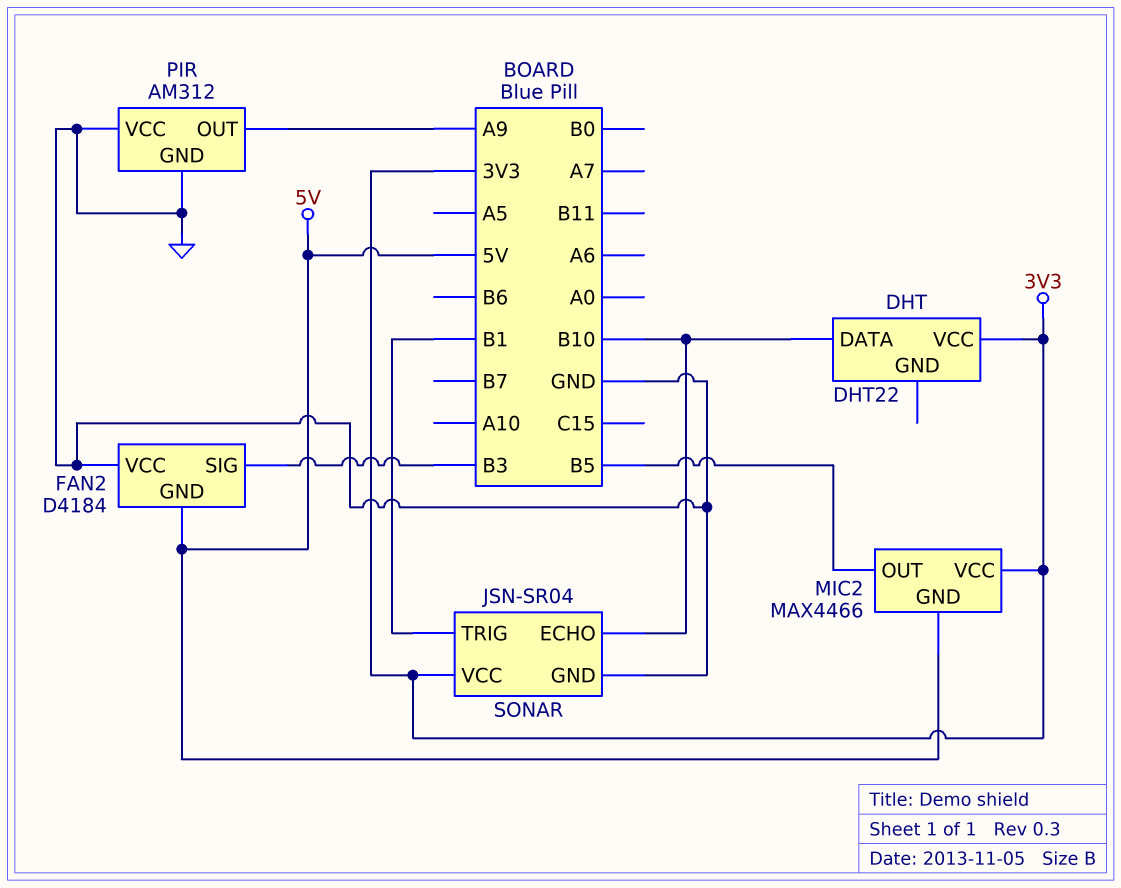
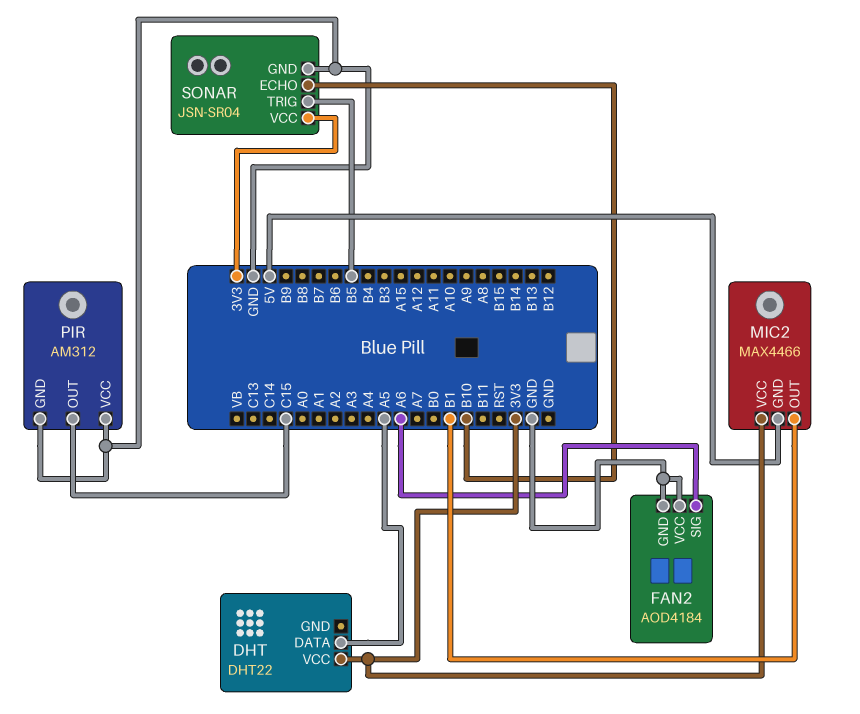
DHT pin DATA: B10 -> A5
FAN2: D4184 -> AOD4184
FAN2 pin GND: 5V -> GND
FAN2 pin SIG: B3 -> A6
MIC2 pin OUT: B5 -> B1
PIR pin OUT: A9 -> C15
SONAR pin TRIG: B1 -> B5

